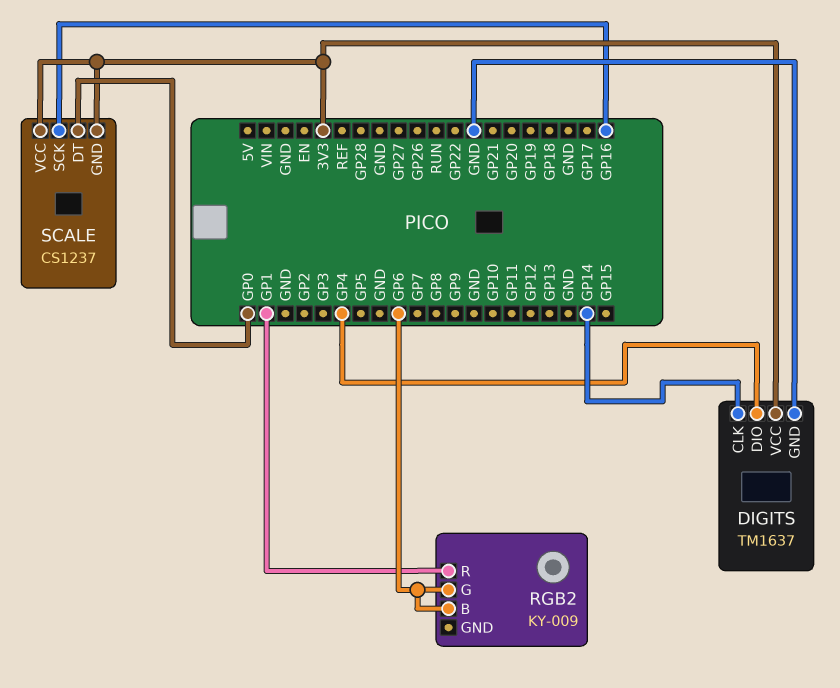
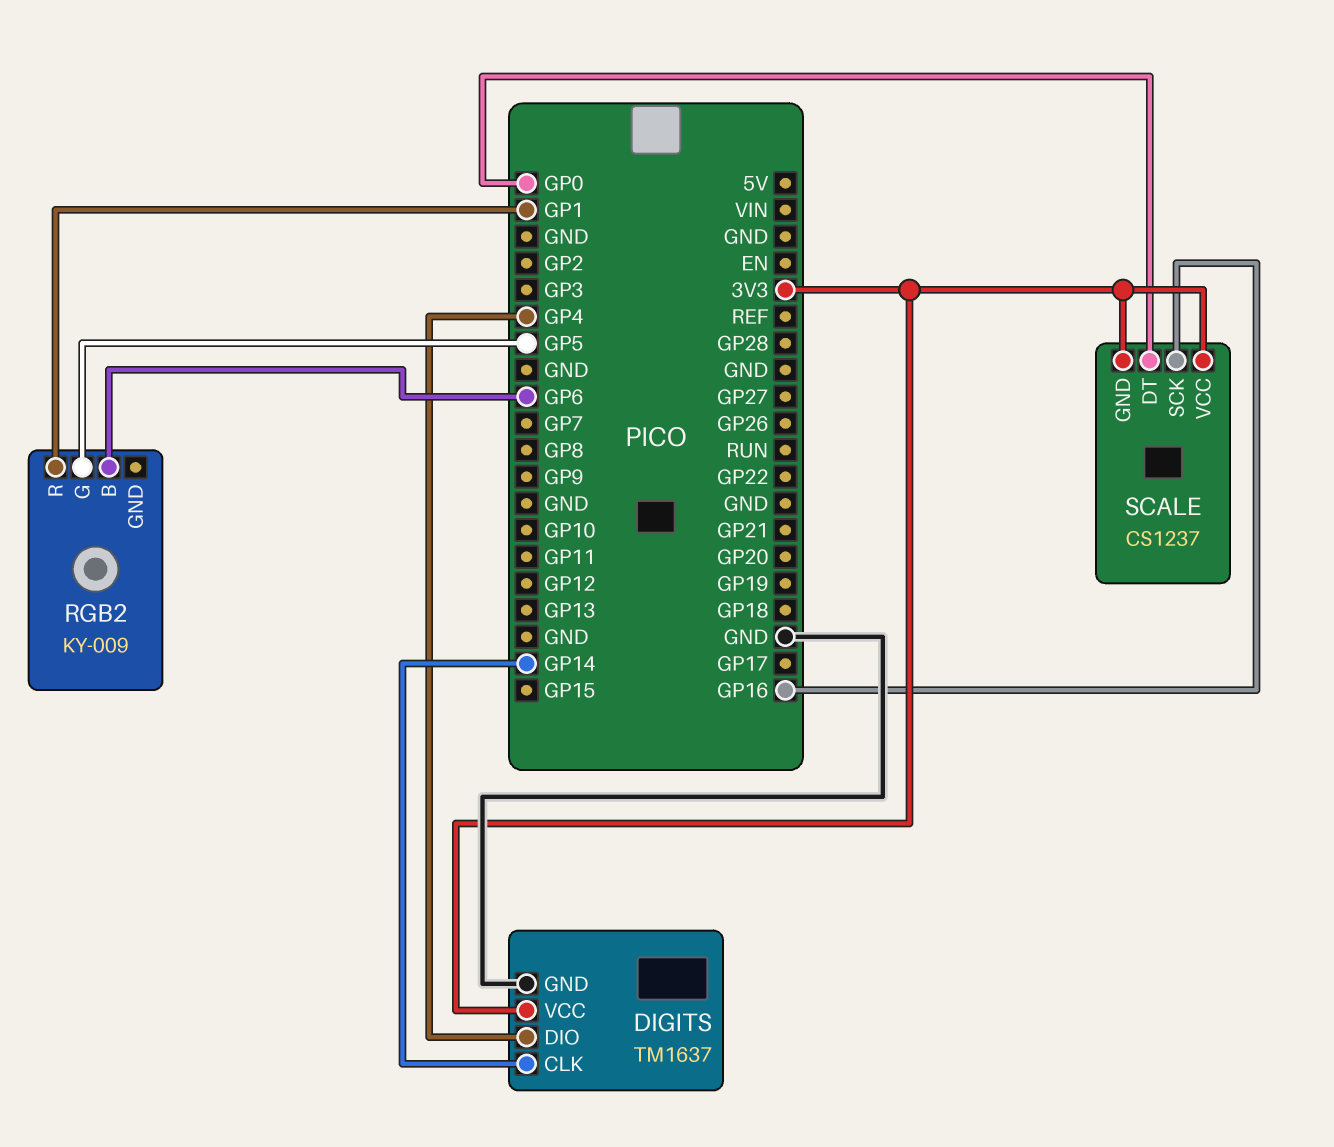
RGB2 pin G: GP6 -> GP5

